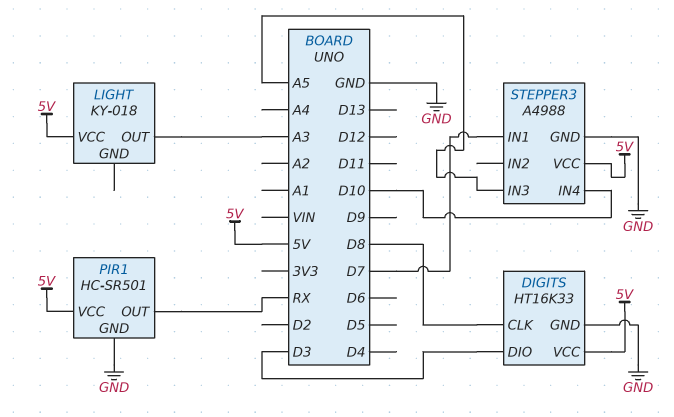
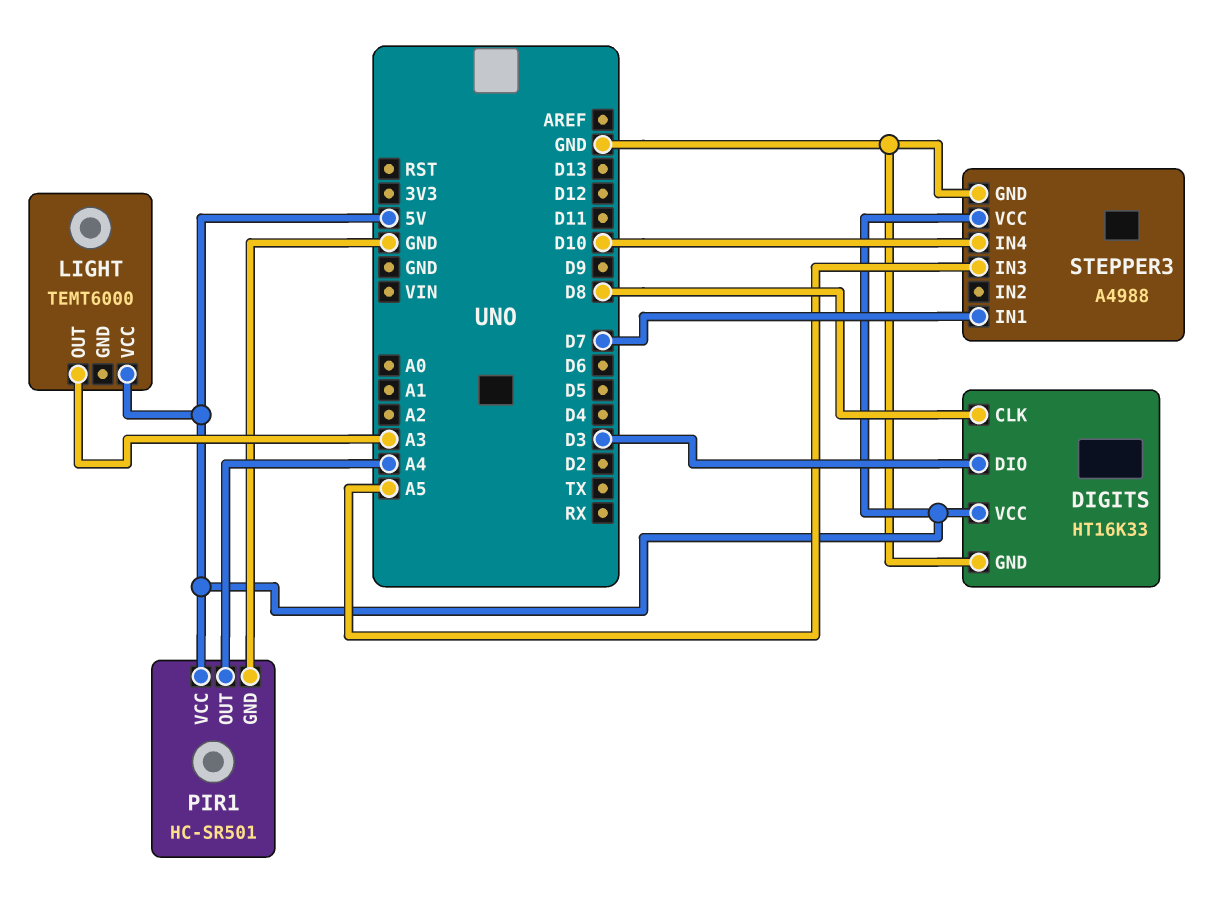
LIGHT: KY-018 -> TEMT6000
PIR1 pin OUT: RX -> A4

